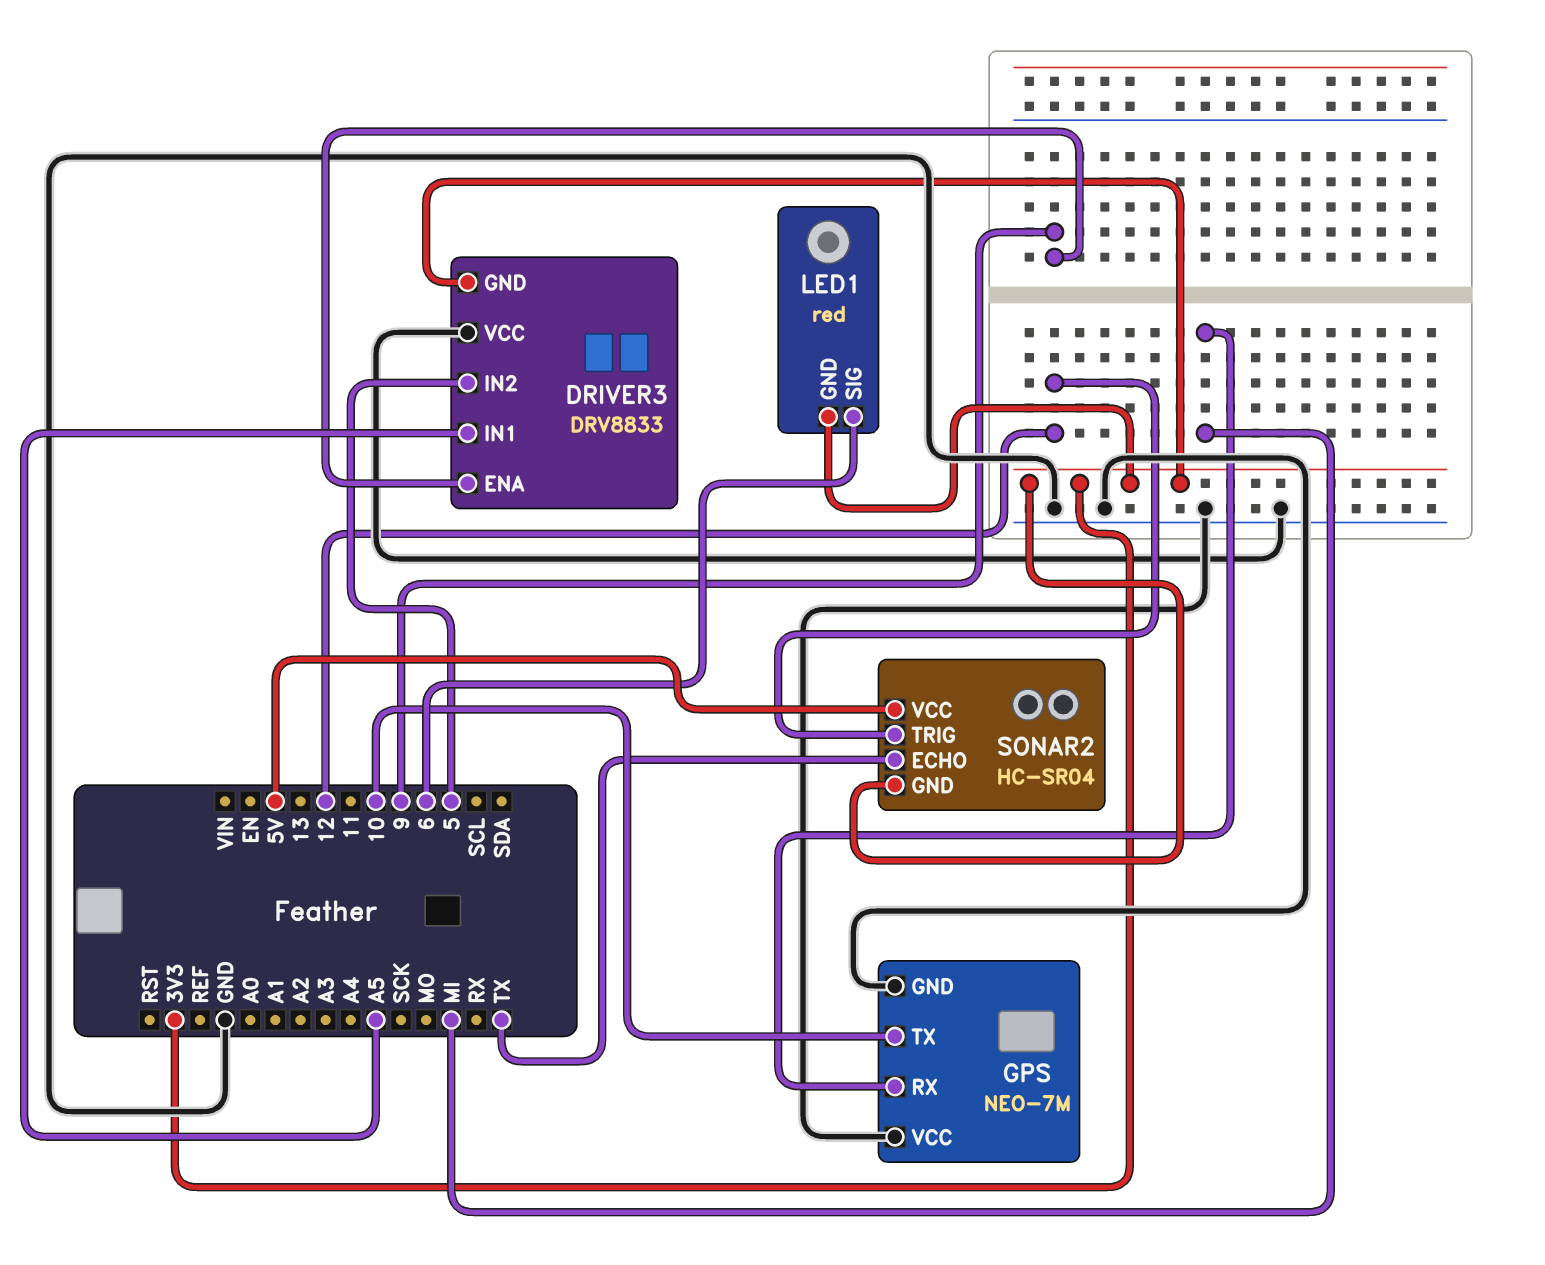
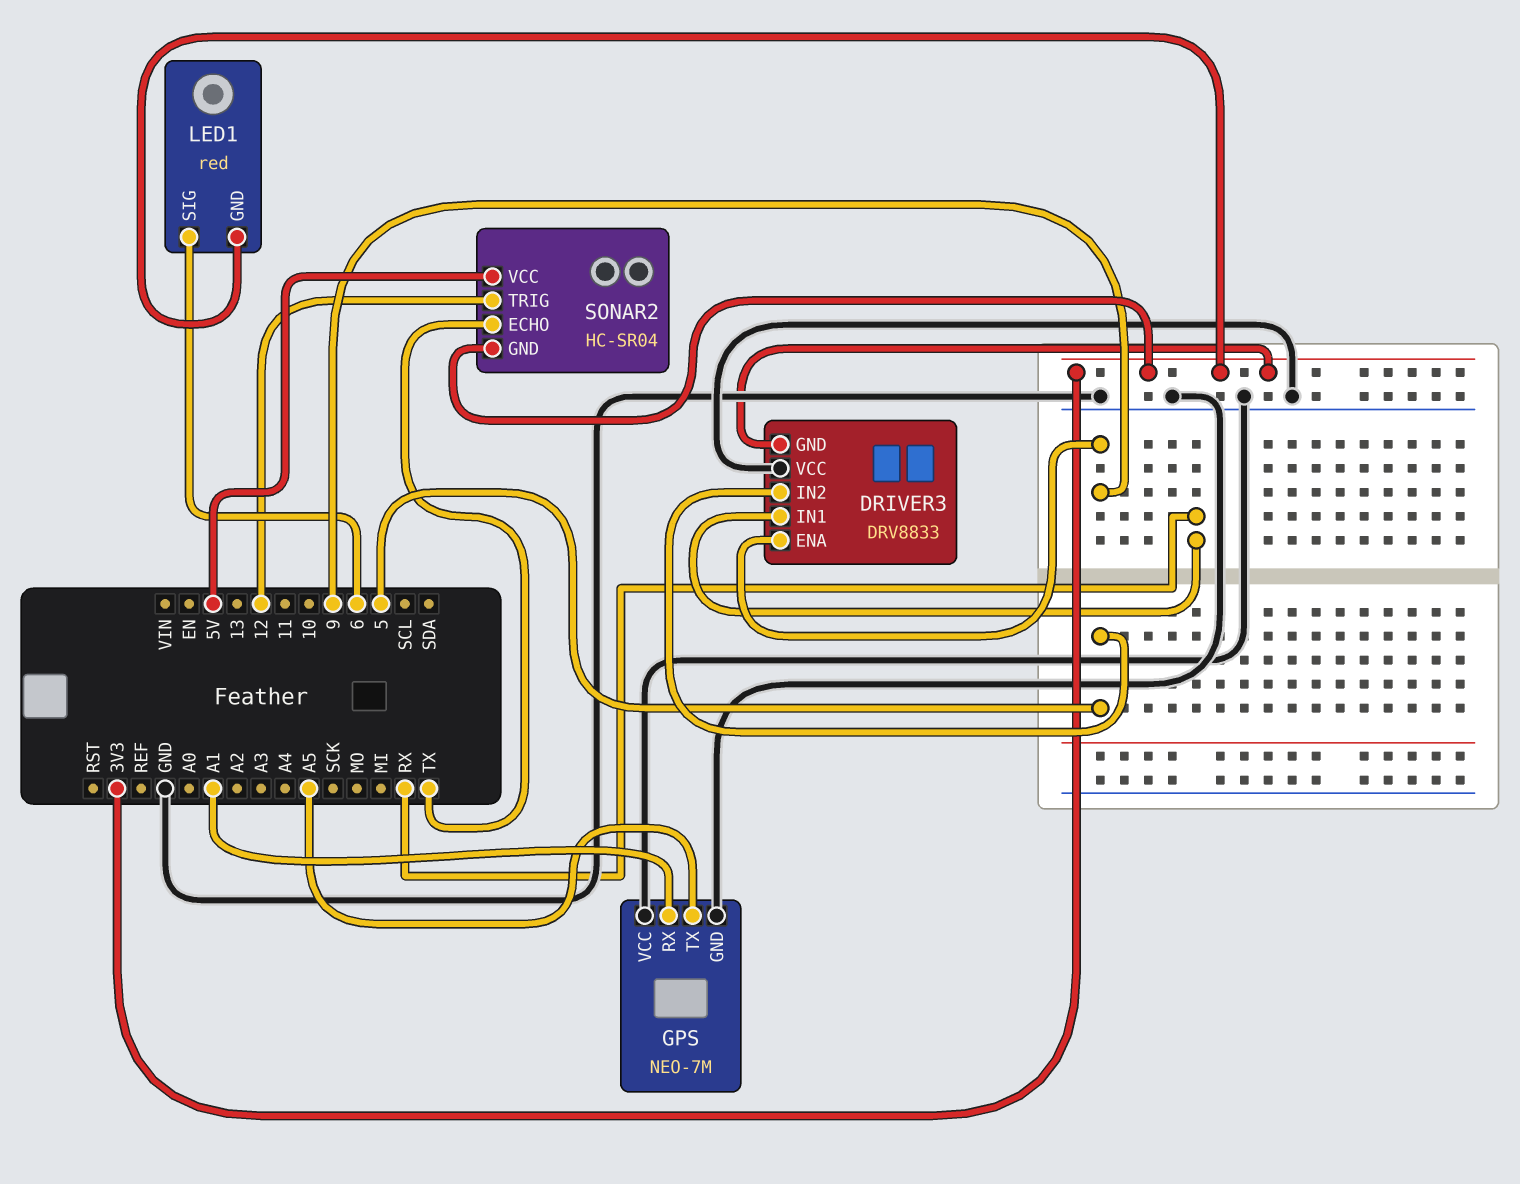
DRIVER3 pin IN1: A5 -> RX
GPS pin RX: MI -> A1
GPS pin TX: 10 -> A5

